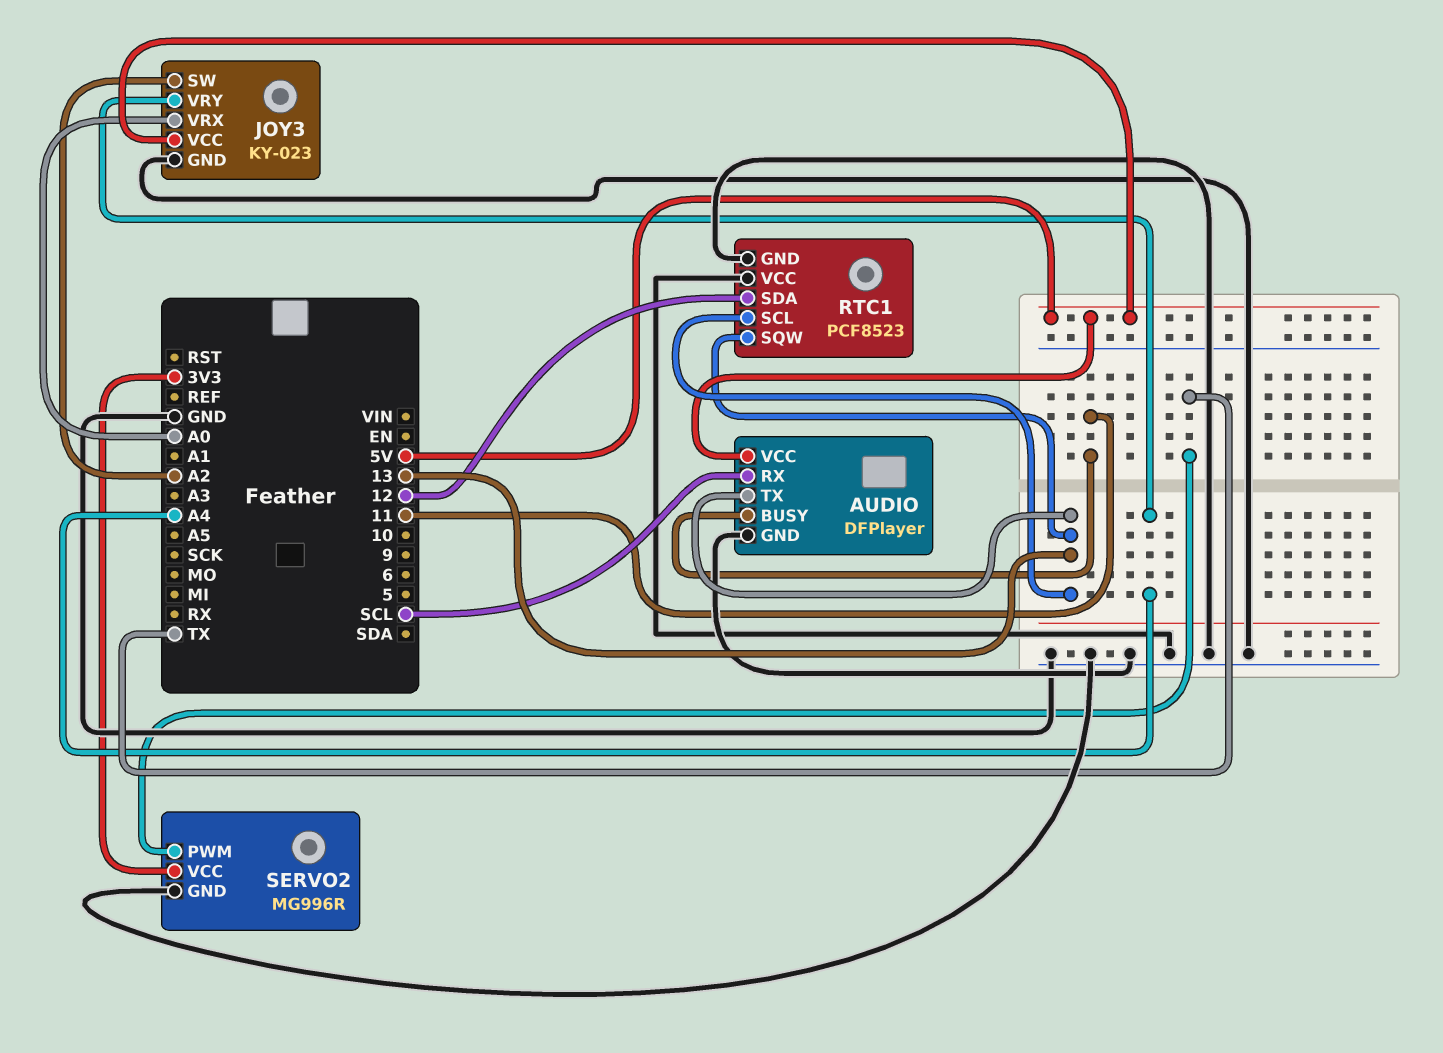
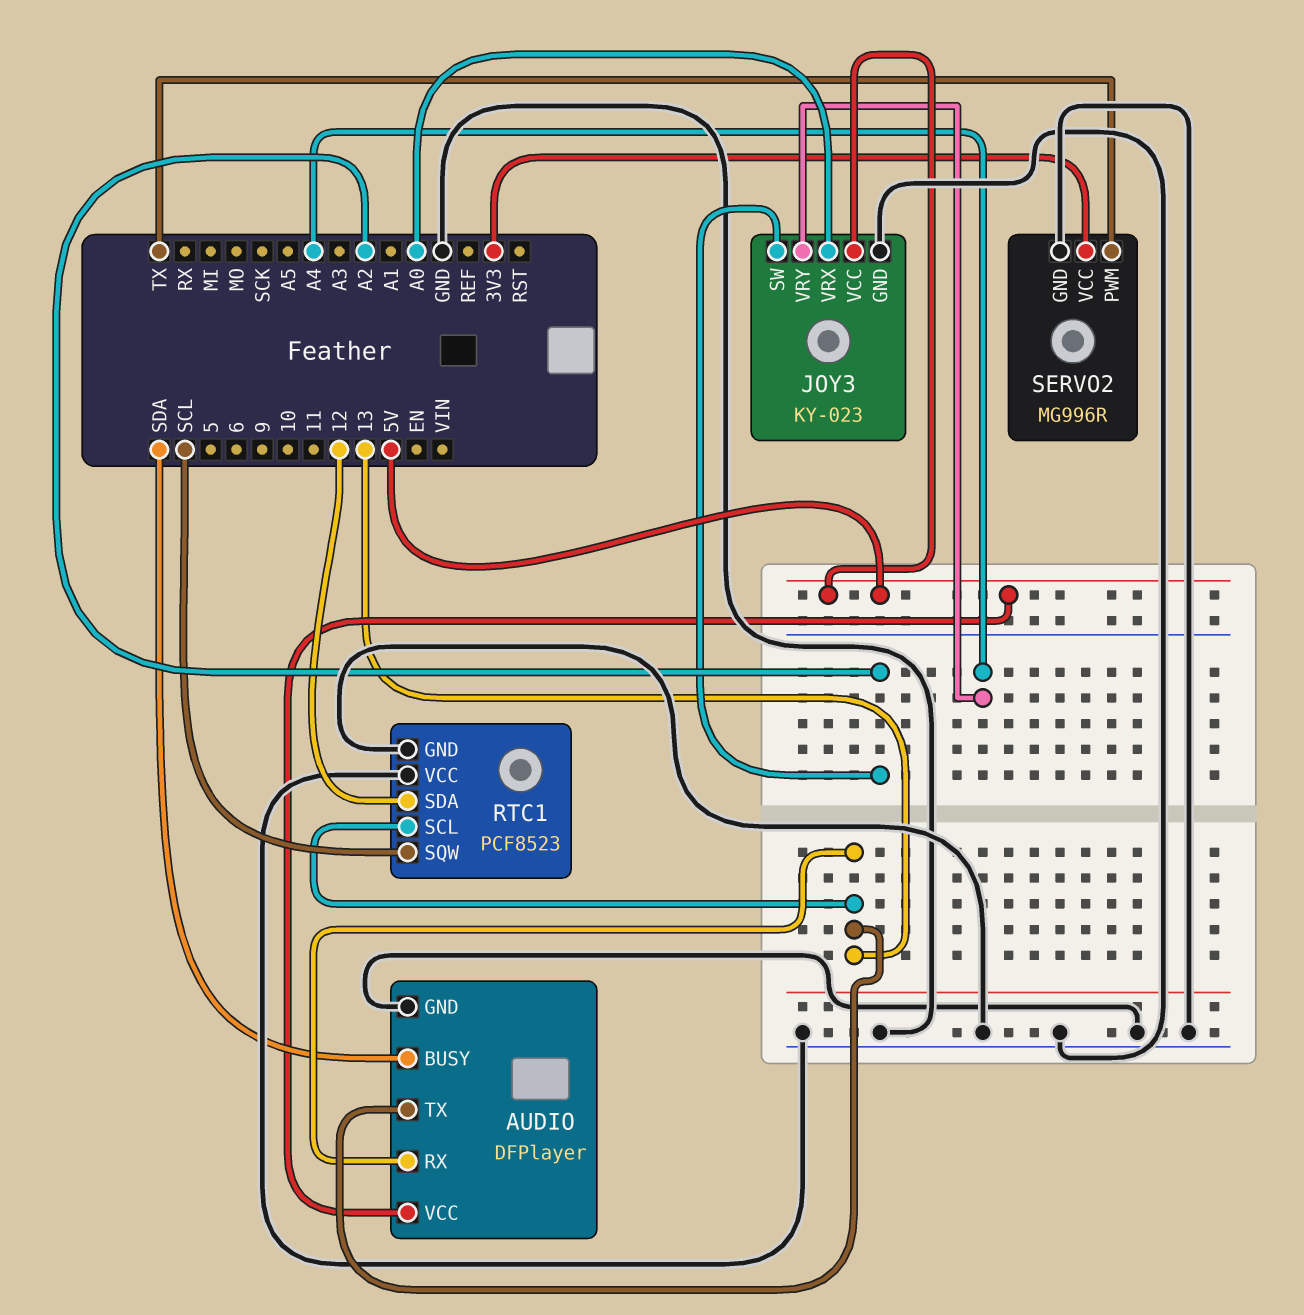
AUDIO pin BUSY: 11 -> SDA
AUDIO pin RX: SCL -> 13
RTC1 pin SQW: 13 -> SCL

